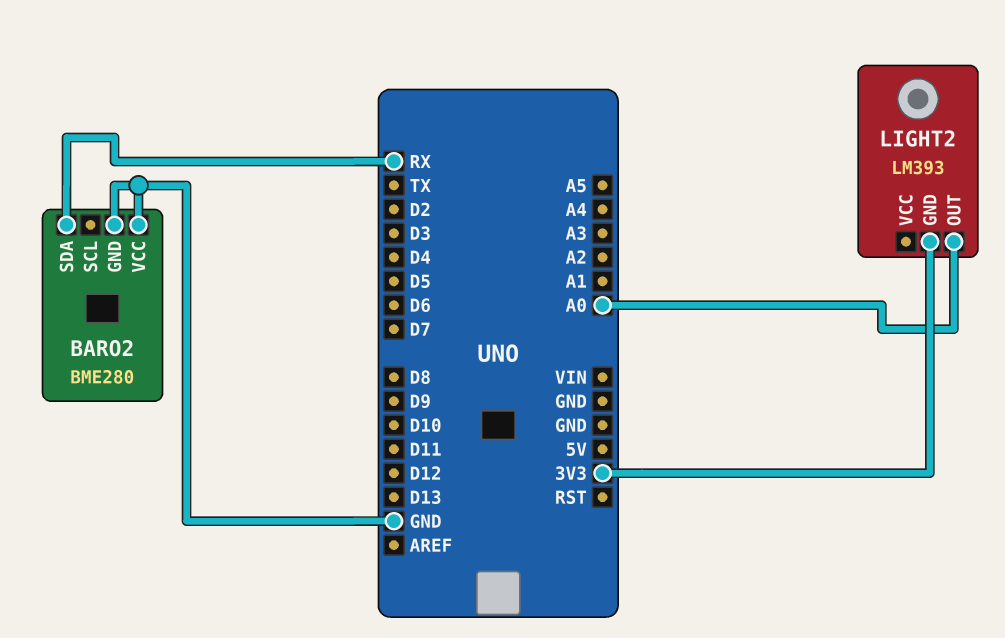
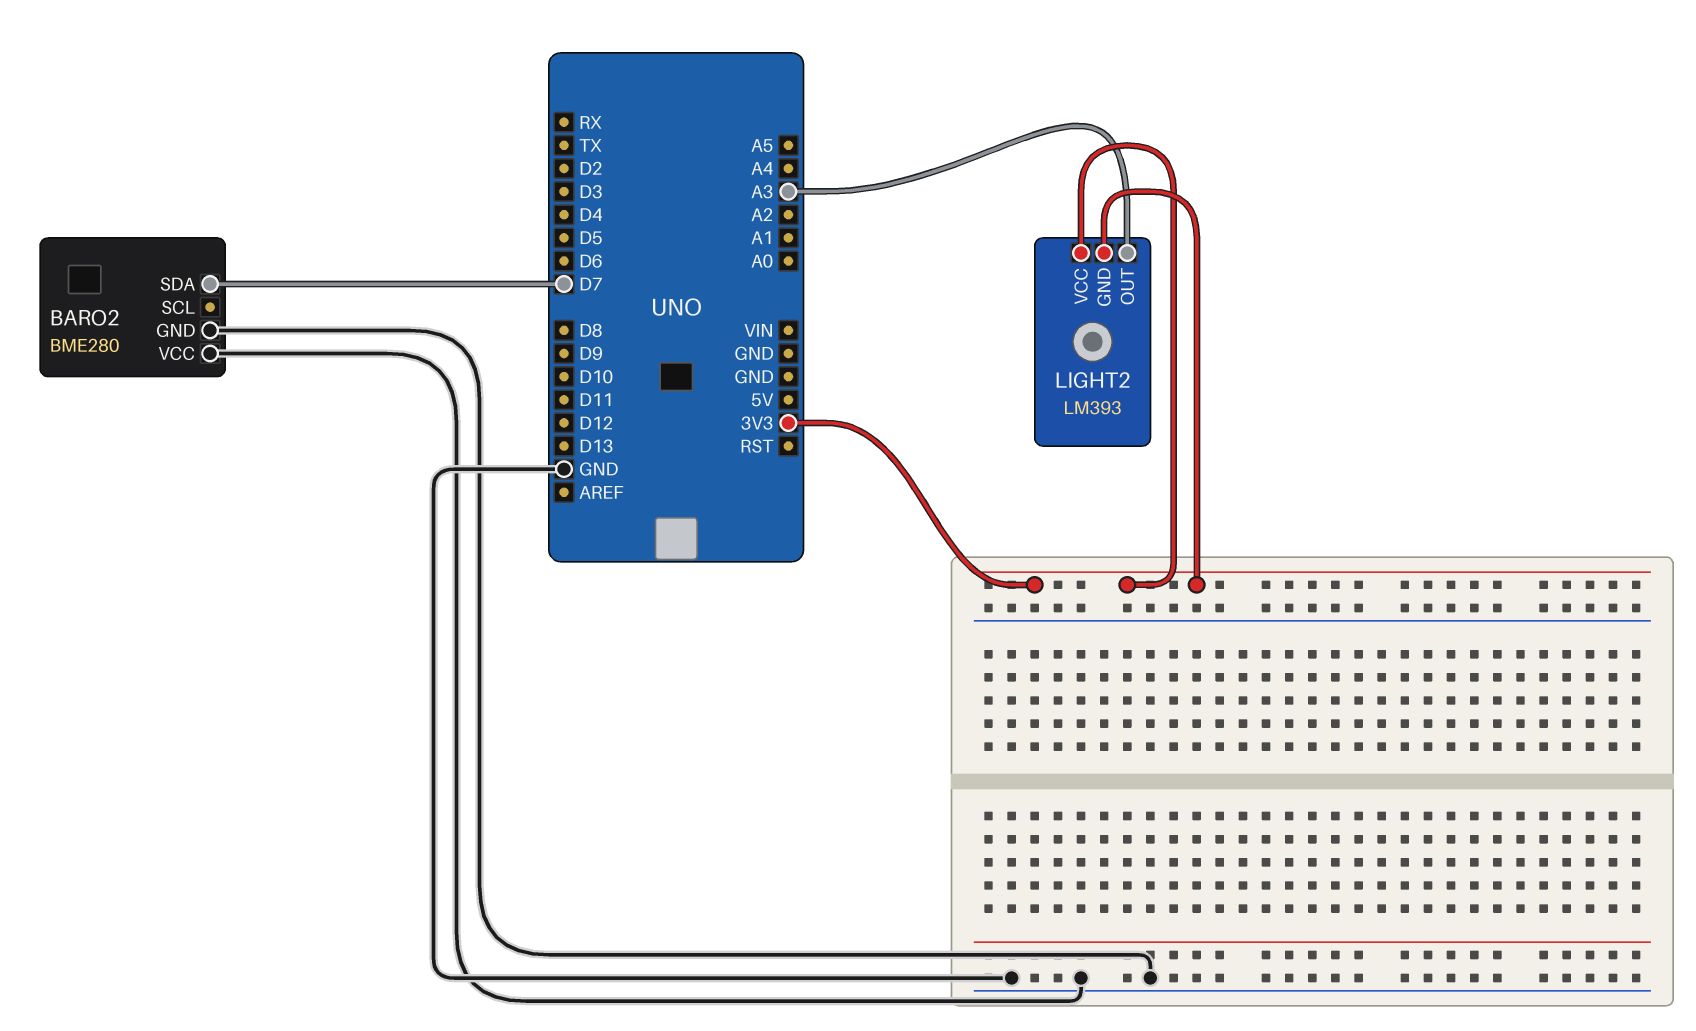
BARO2 pin SDA: RX -> D7
LIGHT2 pin OUT: A0 -> A3
LIGHT2 pin VCC: none -> 3V3

